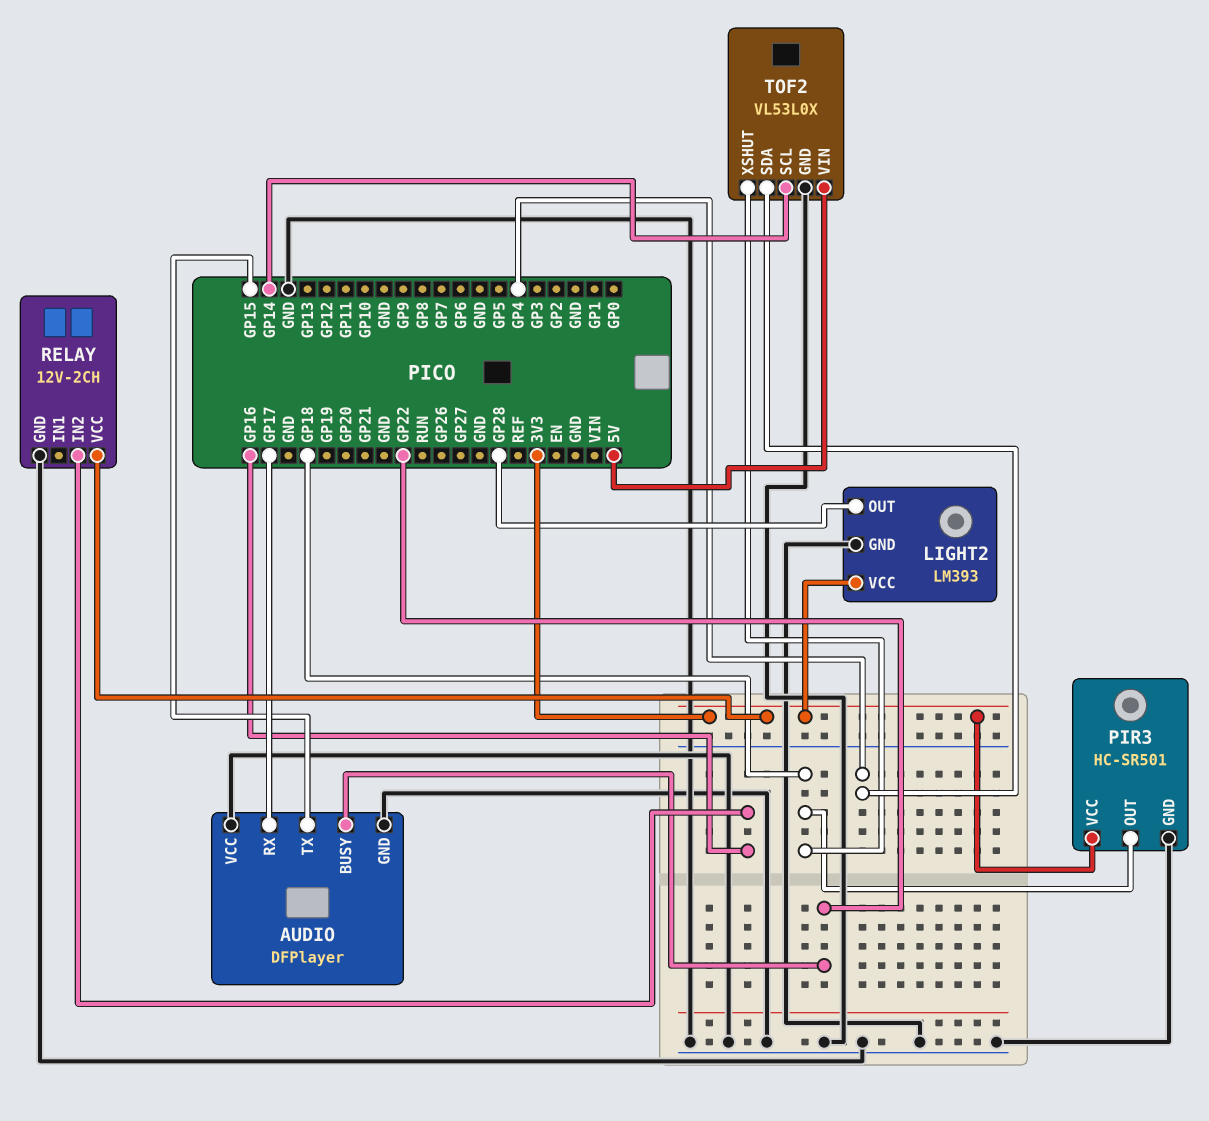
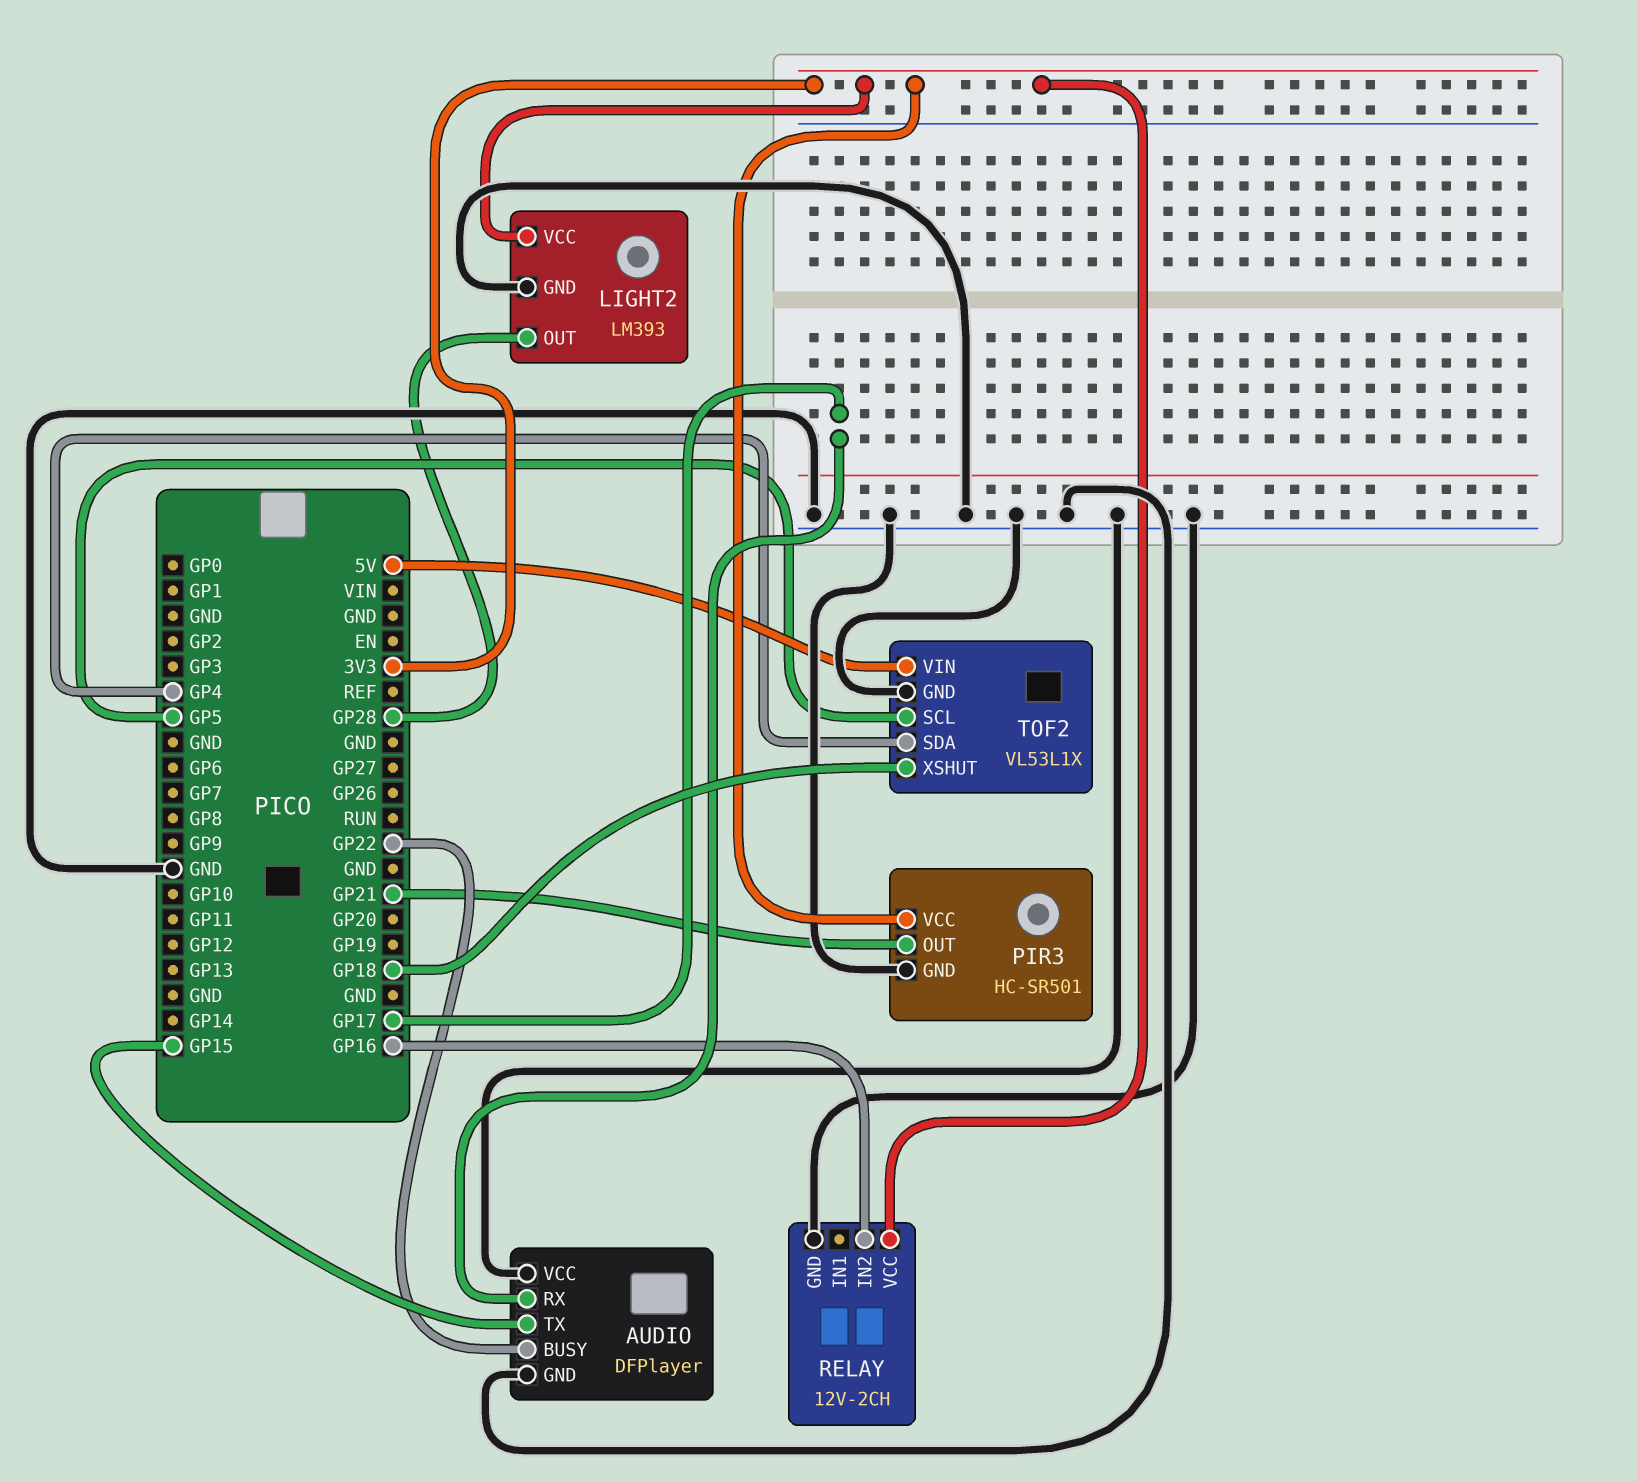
PIR3 pin OUT: GP18 -> GP21
TOF2: VL53L0X -> VL53L1X
TOF2 pin SCL: GP14 -> GP5

